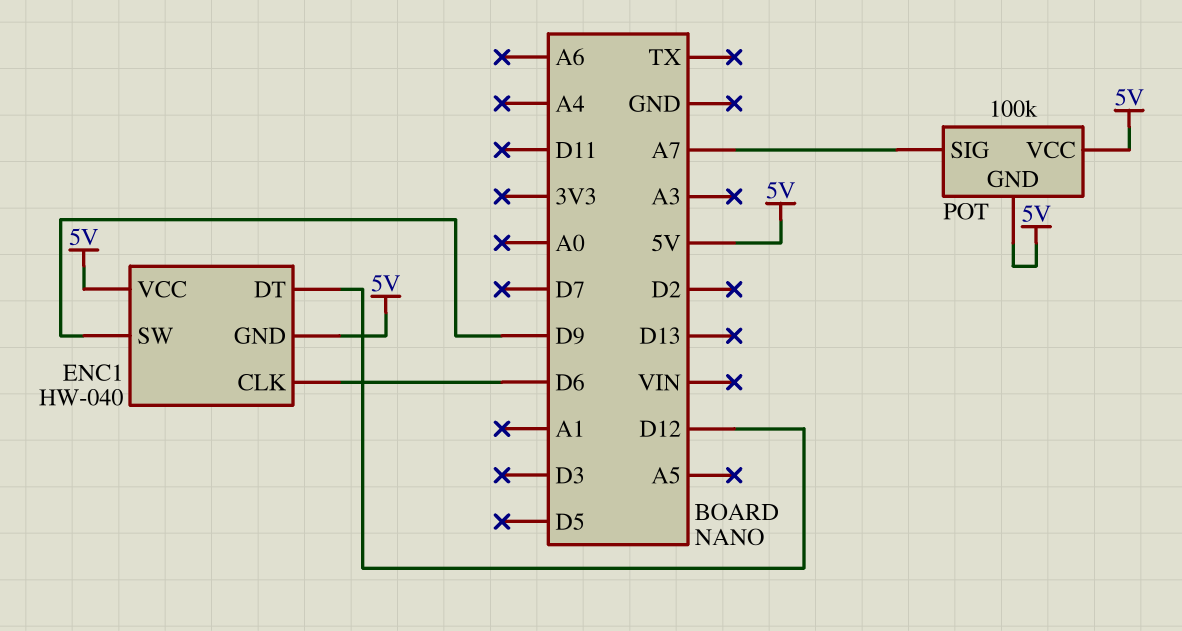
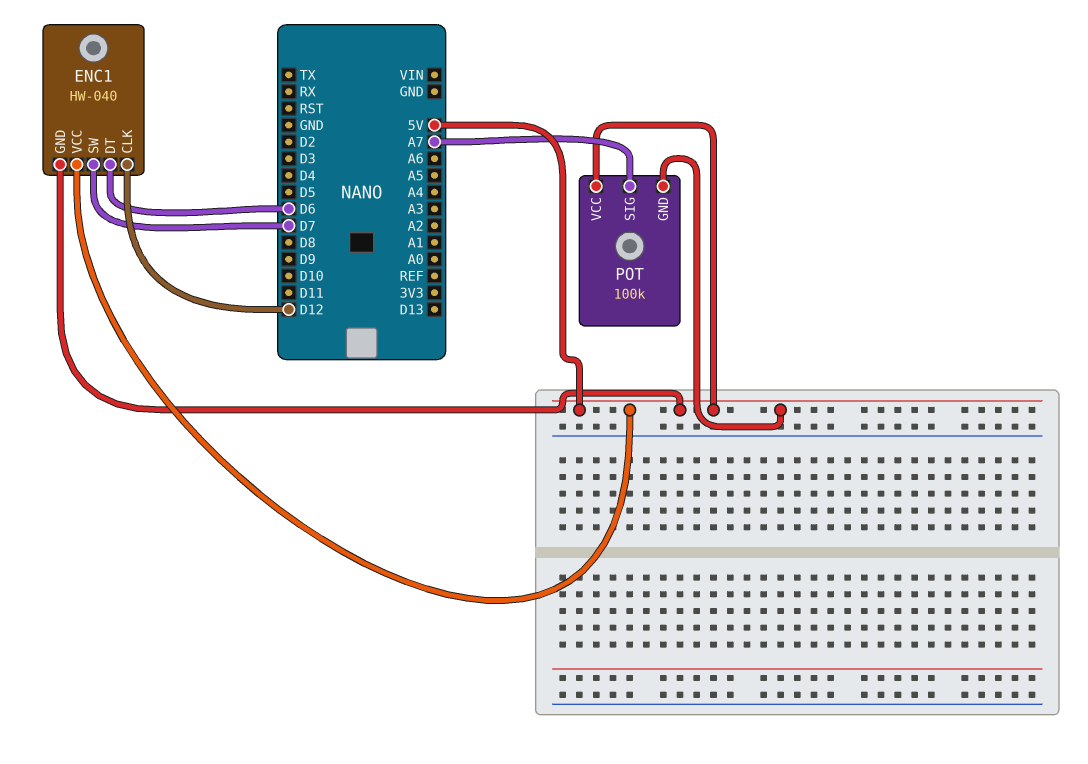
ENC1 pin CLK: D6 -> D12
ENC1 pin DT: D12 -> D6
ENC1 pin SW: D9 -> D7

